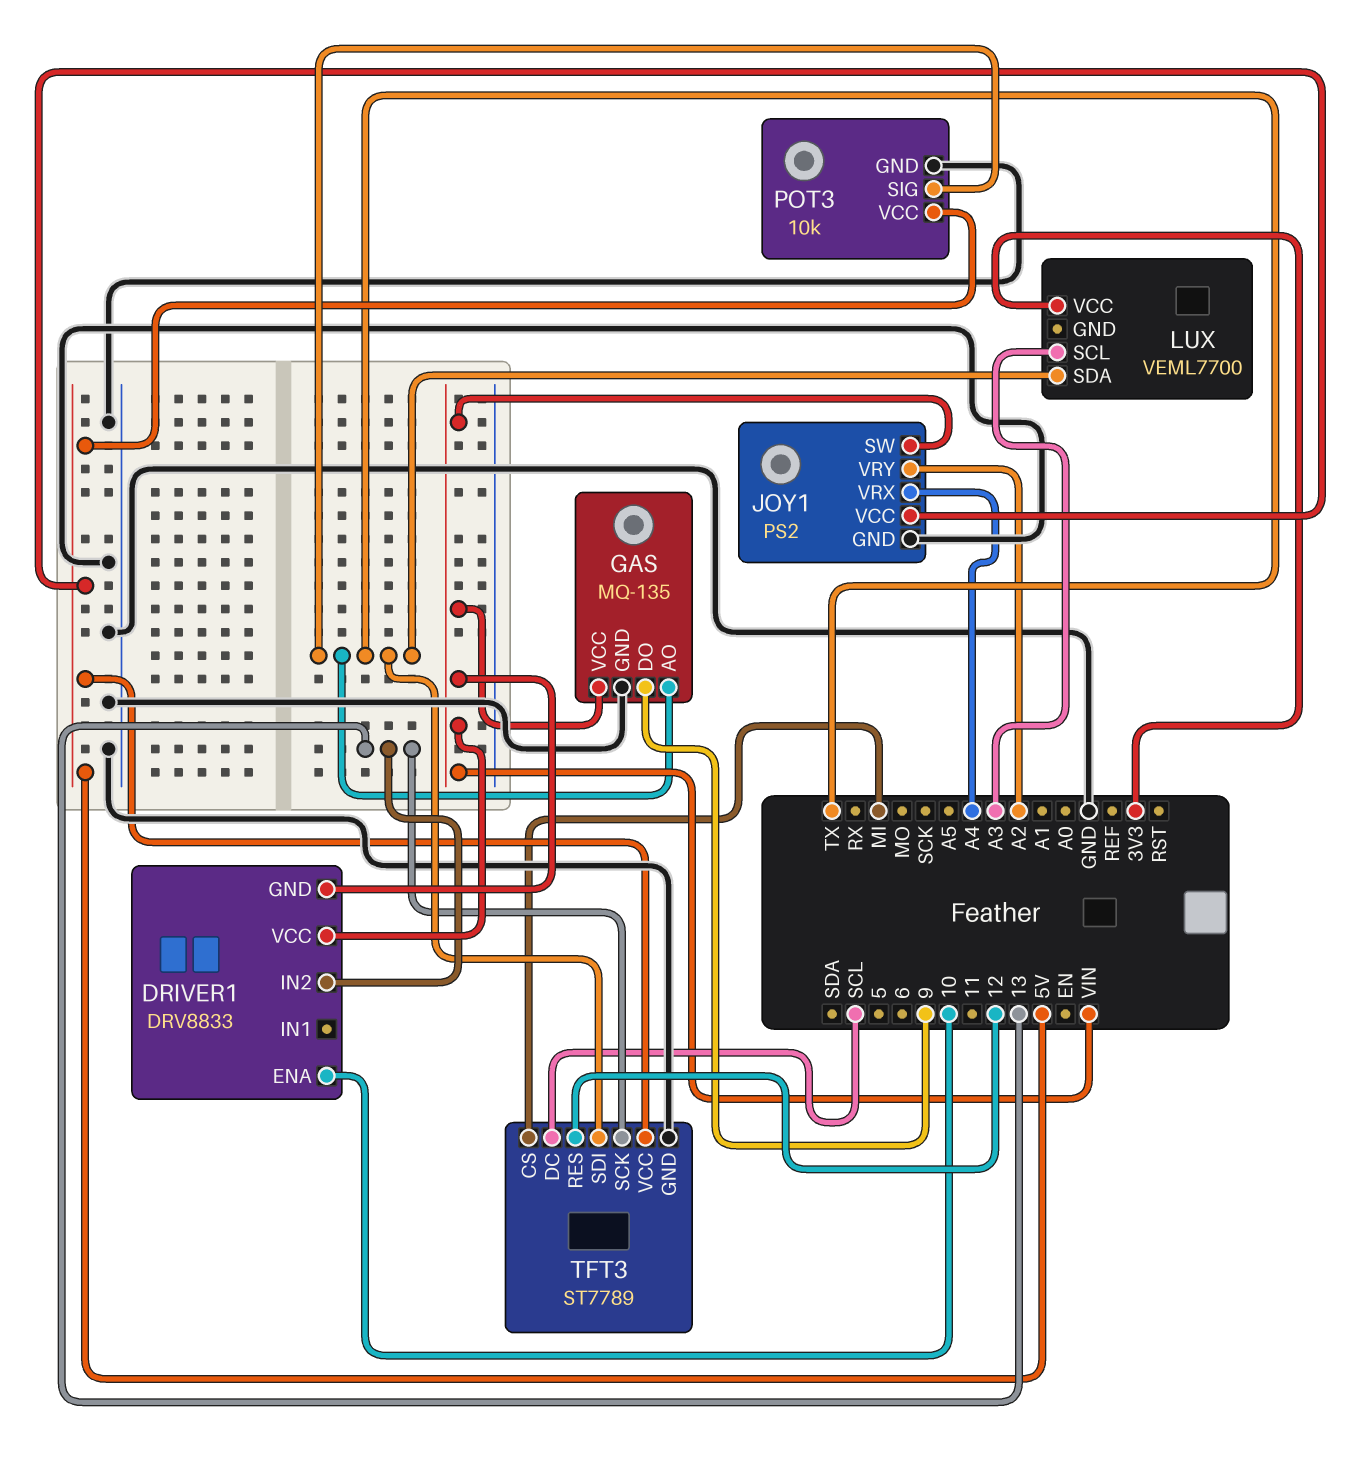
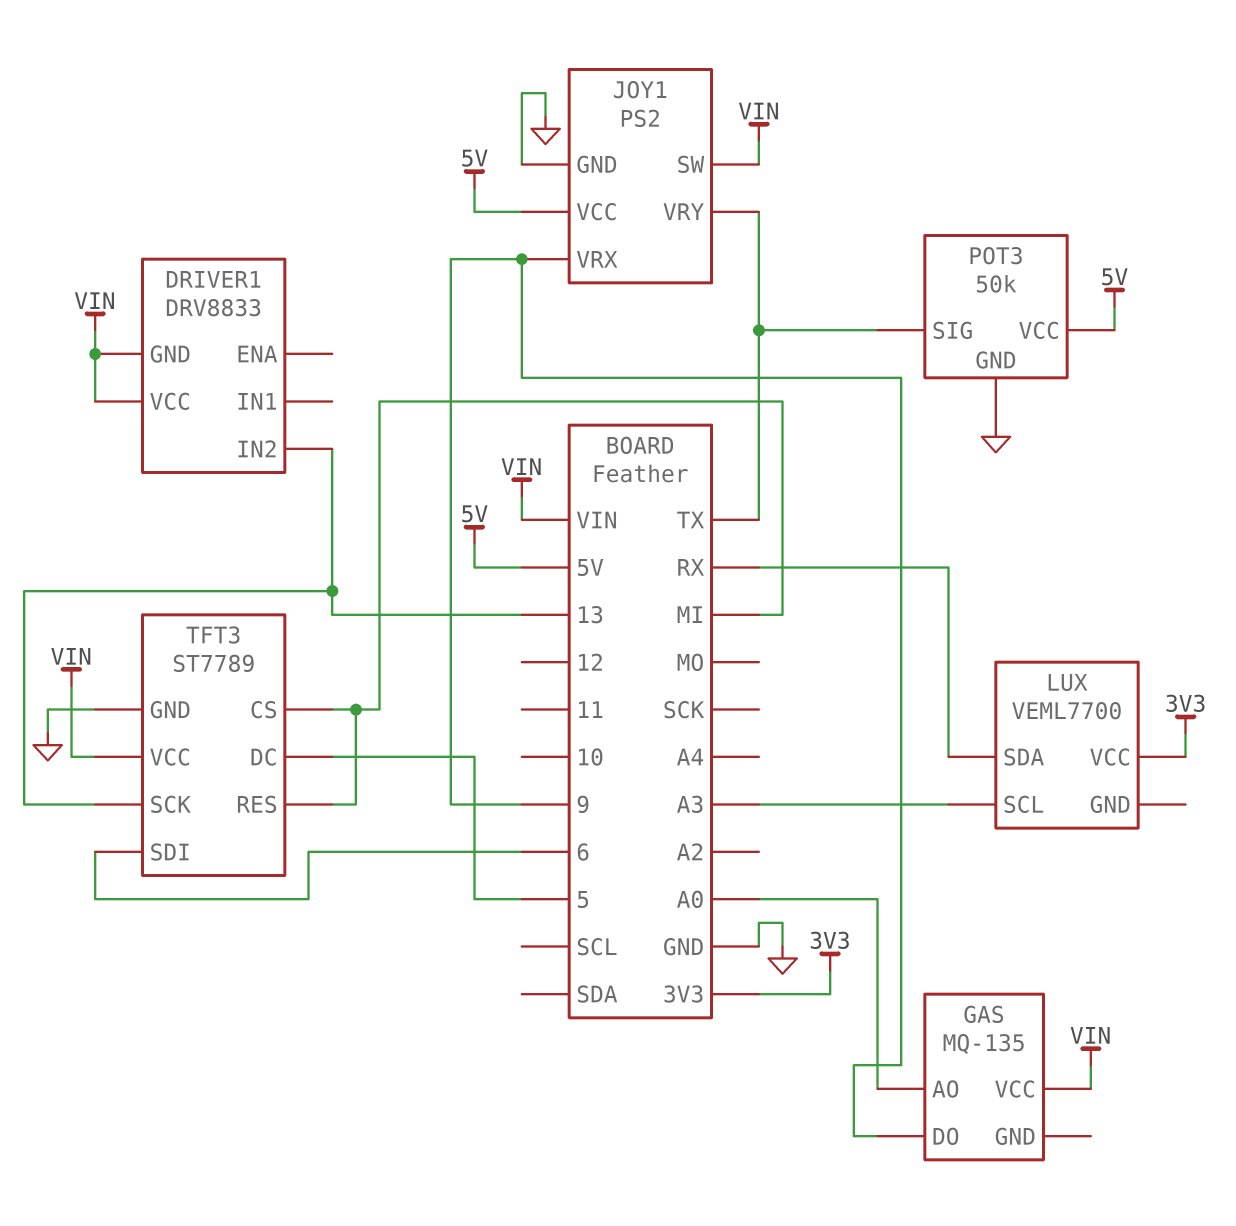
DRIVER1 pin ENA: 10 -> none
GAS pin AO: TX -> A0
GAS pin GND: GND -> none
JOY1 pin VRX: A4 -> 9
JOY1 pin VRY: A2 -> TX
LUX pin SDA: TX -> RX
POT3: 10k -> 50k
TFT3 pin DC: SCL -> 5
TFT3 pin RES: 12 -> MI
TFT3 pin SDI: TX -> 6
TFT3 pin VCC: 5V -> VIN

